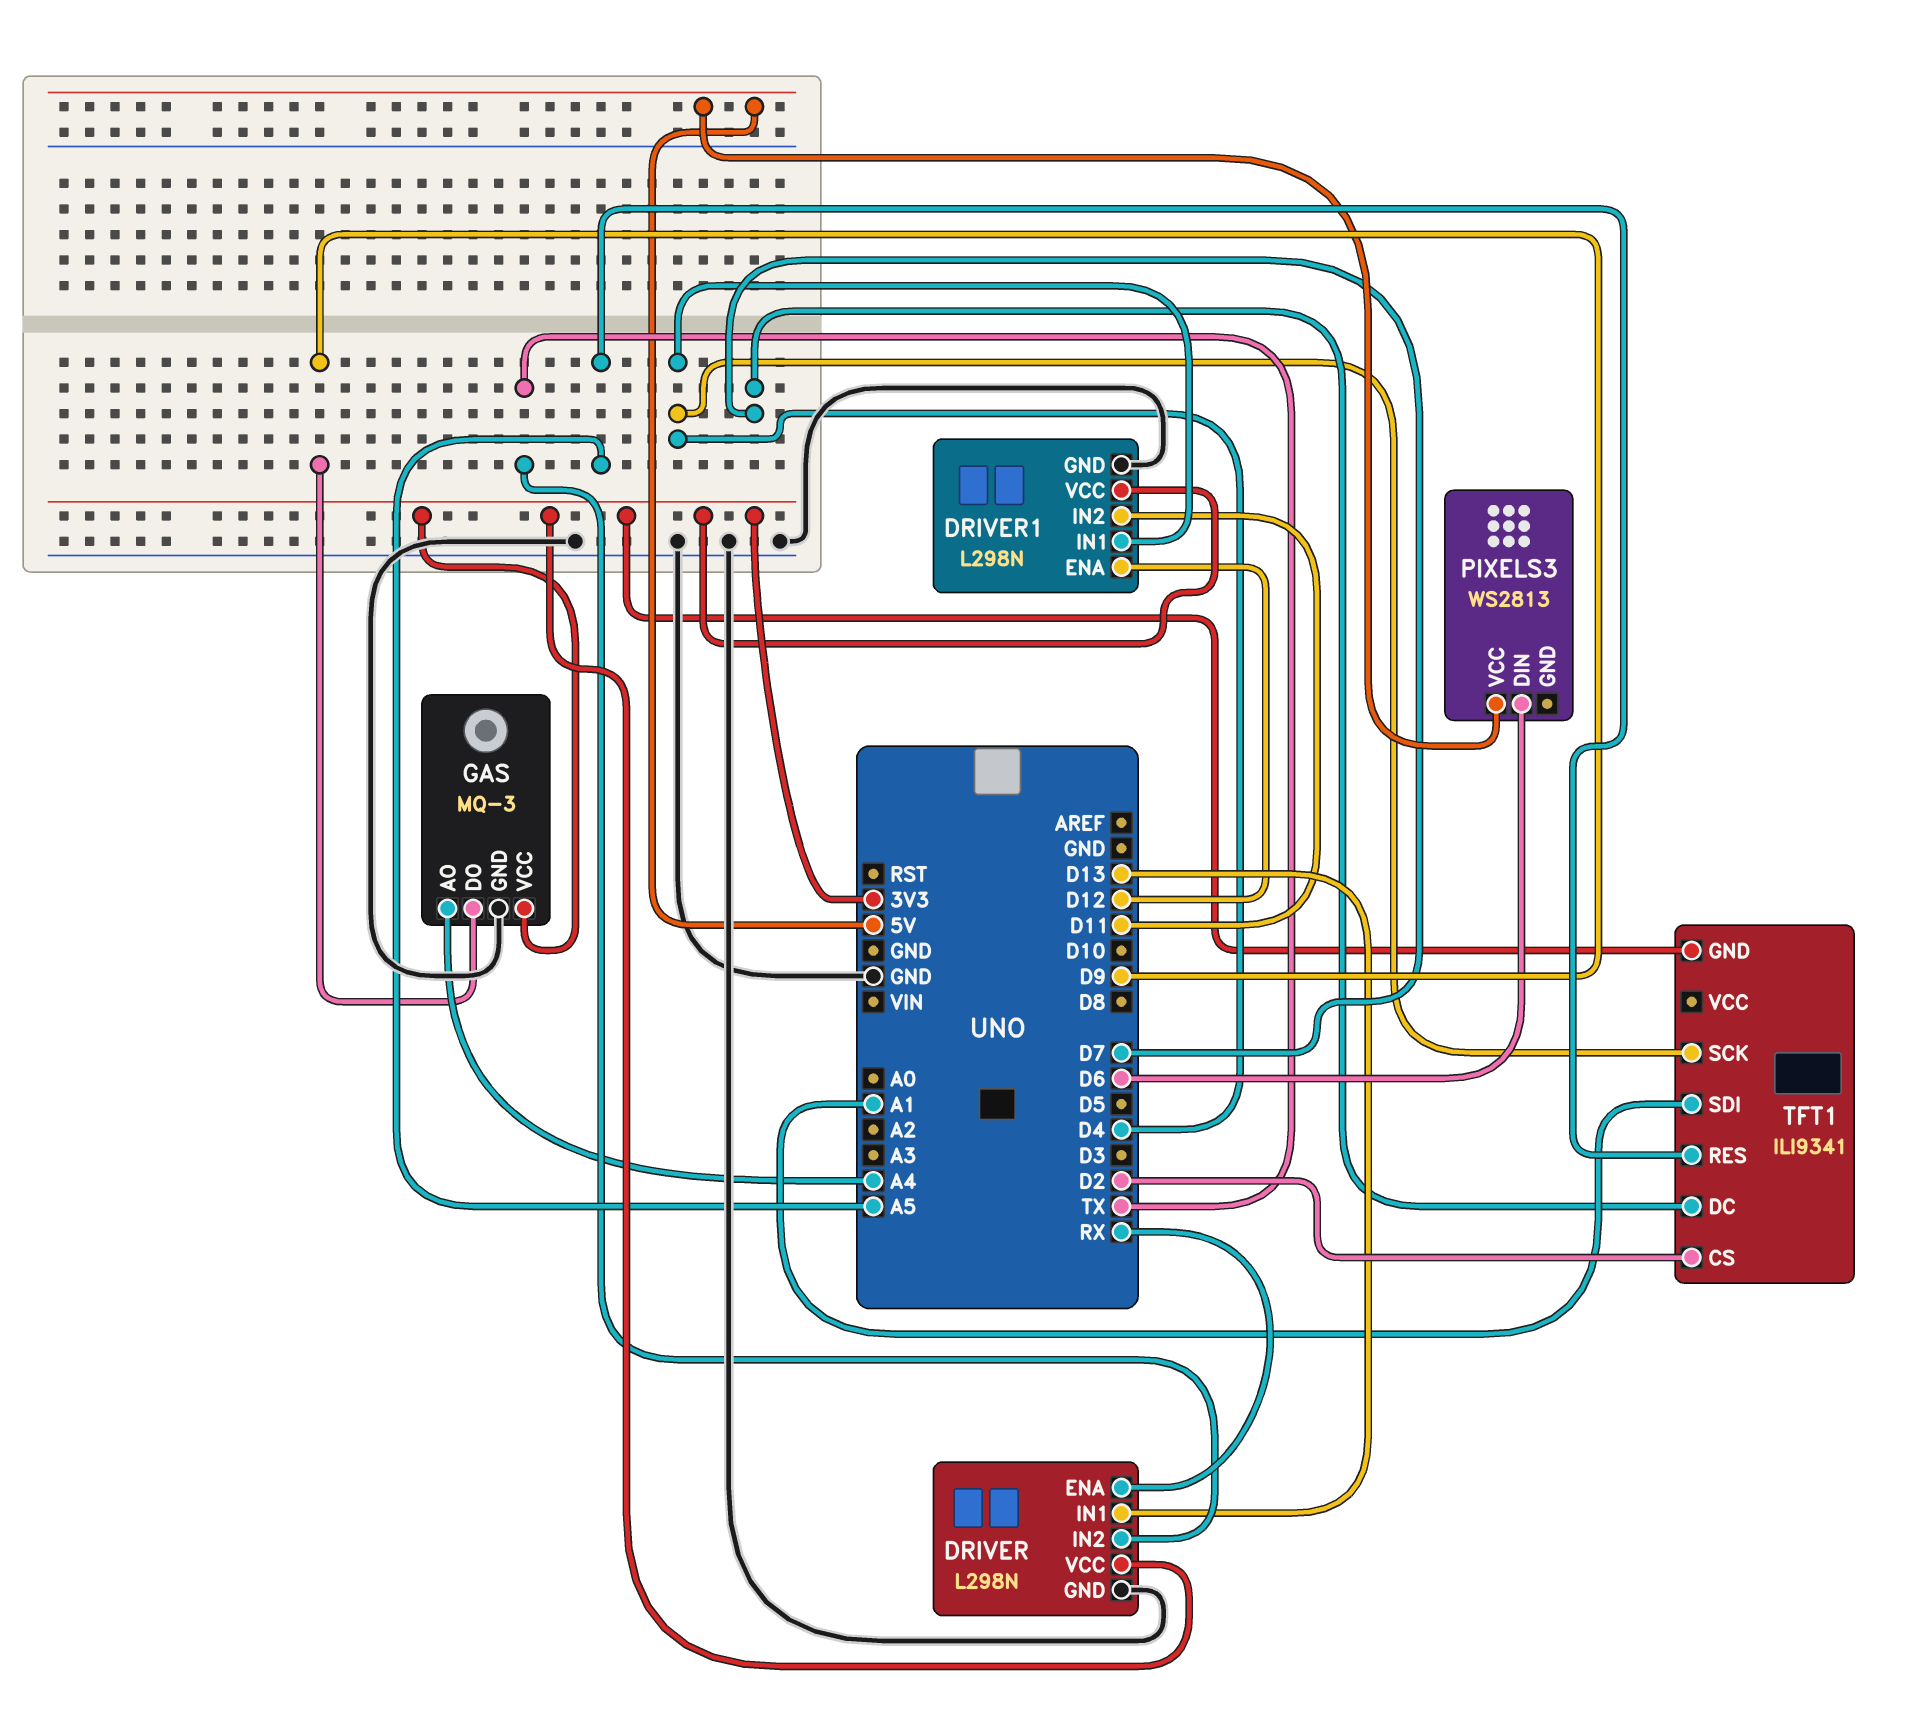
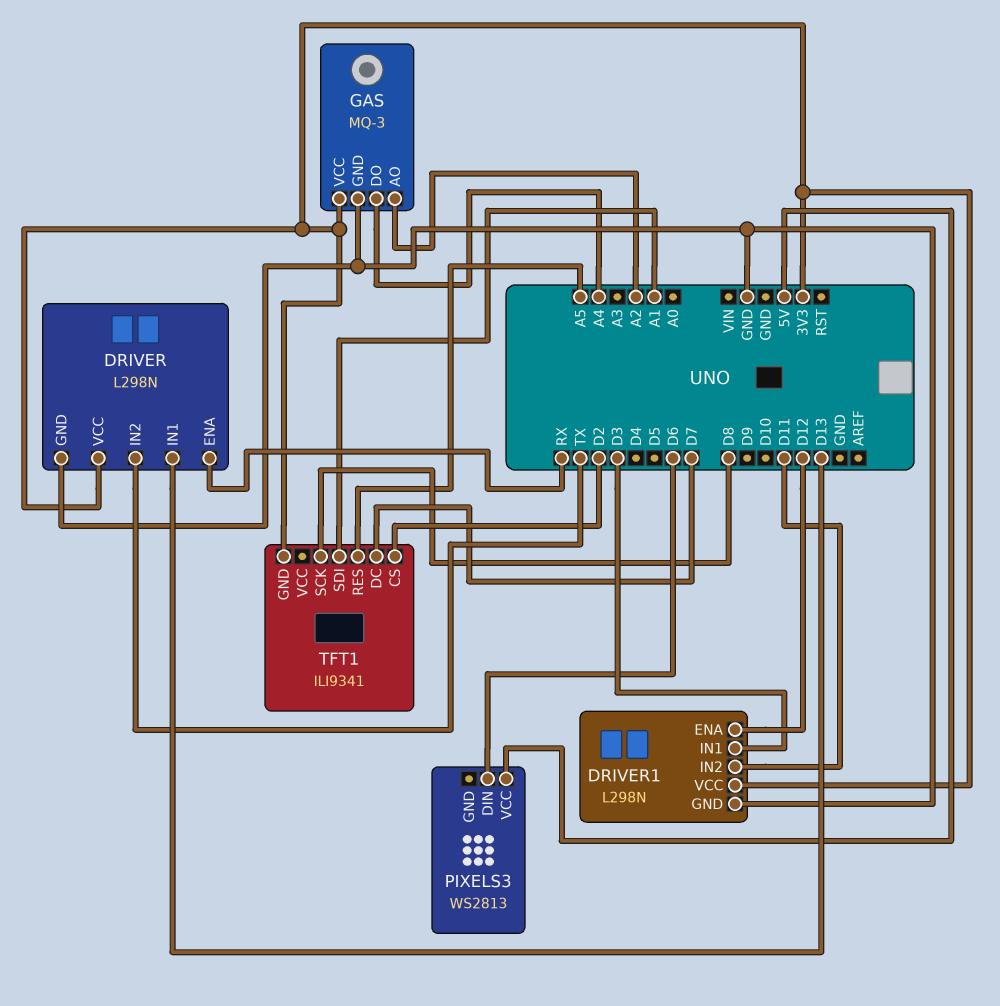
DRIVER1 pin IN1: D4 -> D3
GAS pin AO: A4 -> A2
GAS pin DO: D9 -> A4
TFT1 pin SCK: D4 -> D8

